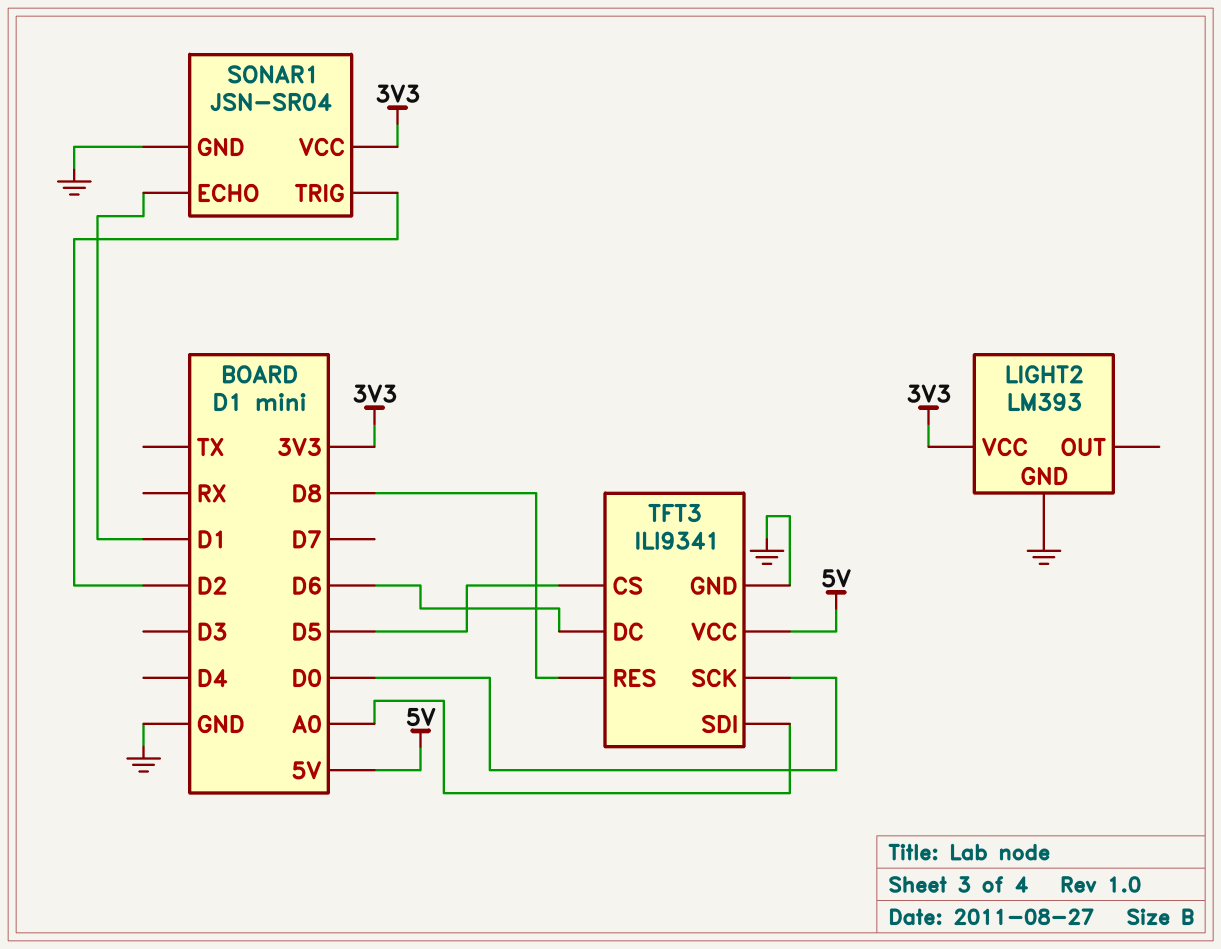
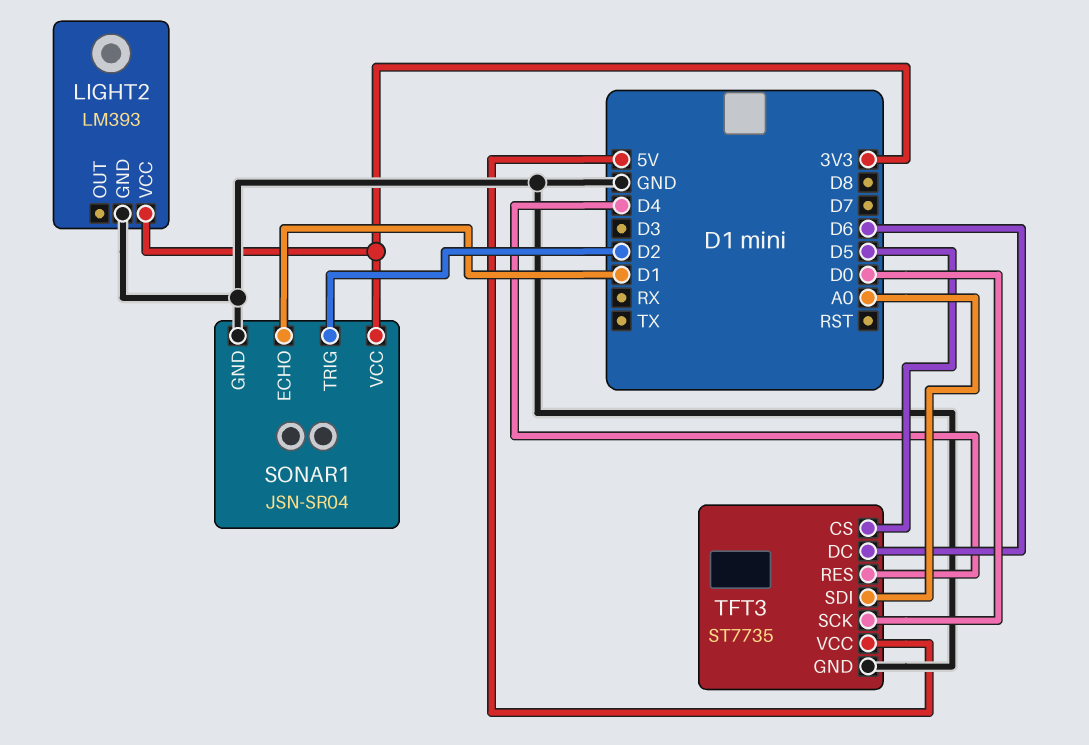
TFT3: ILI9341 -> ST7735
TFT3 pin RES: D8 -> D4

